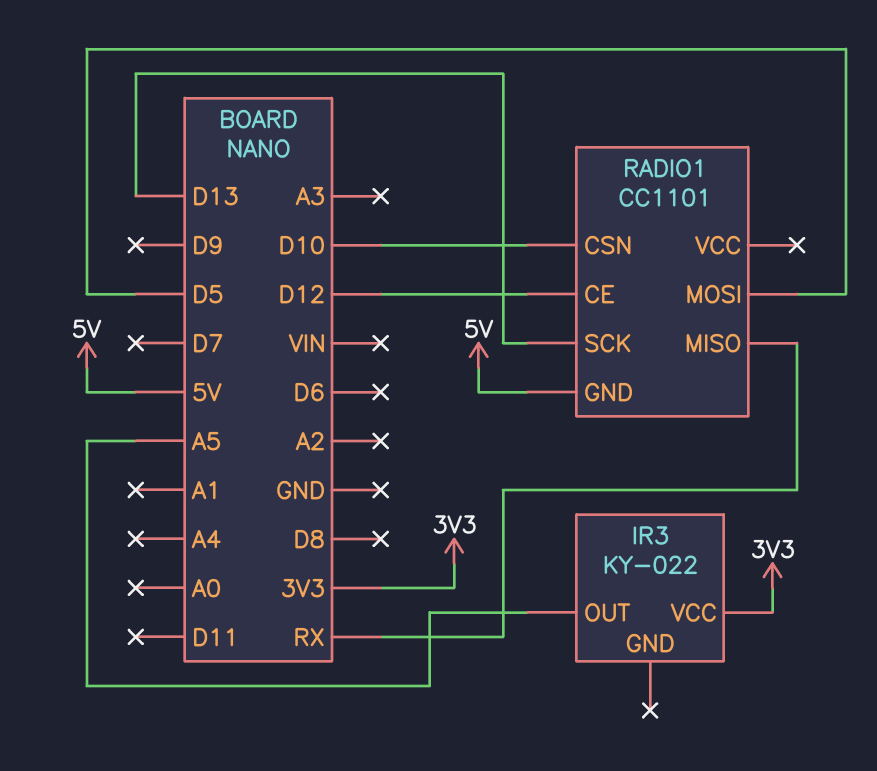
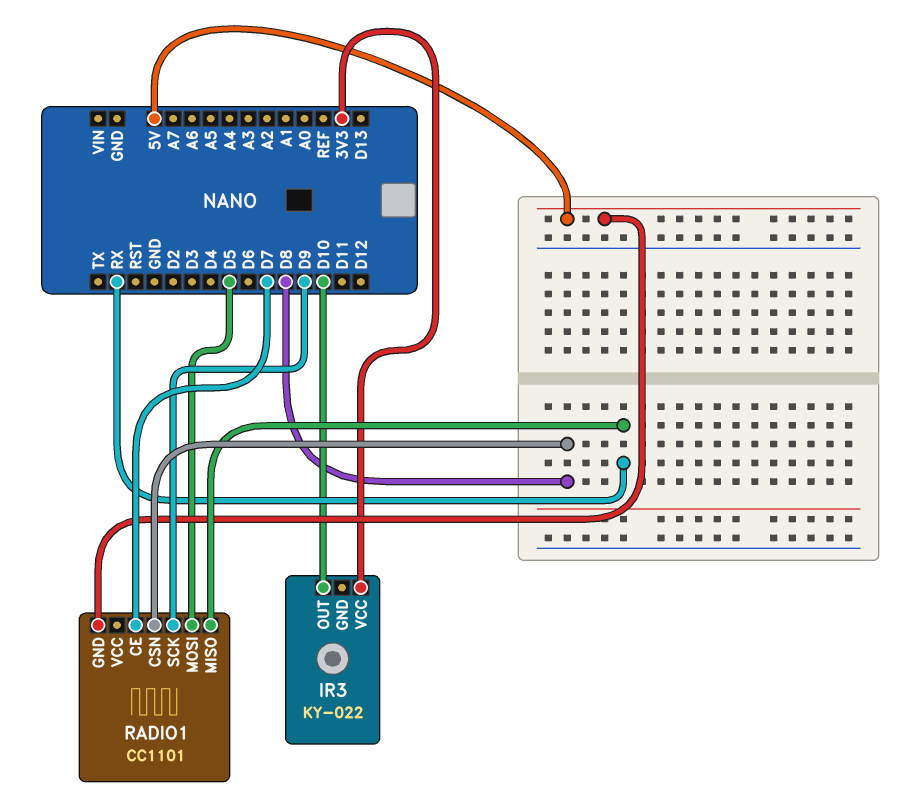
IR3 pin OUT: A5 -> D10
RADIO1 pin CE: D12 -> D7
RADIO1 pin CSN: D10 -> D8
RADIO1 pin SCK: D13 -> D9

